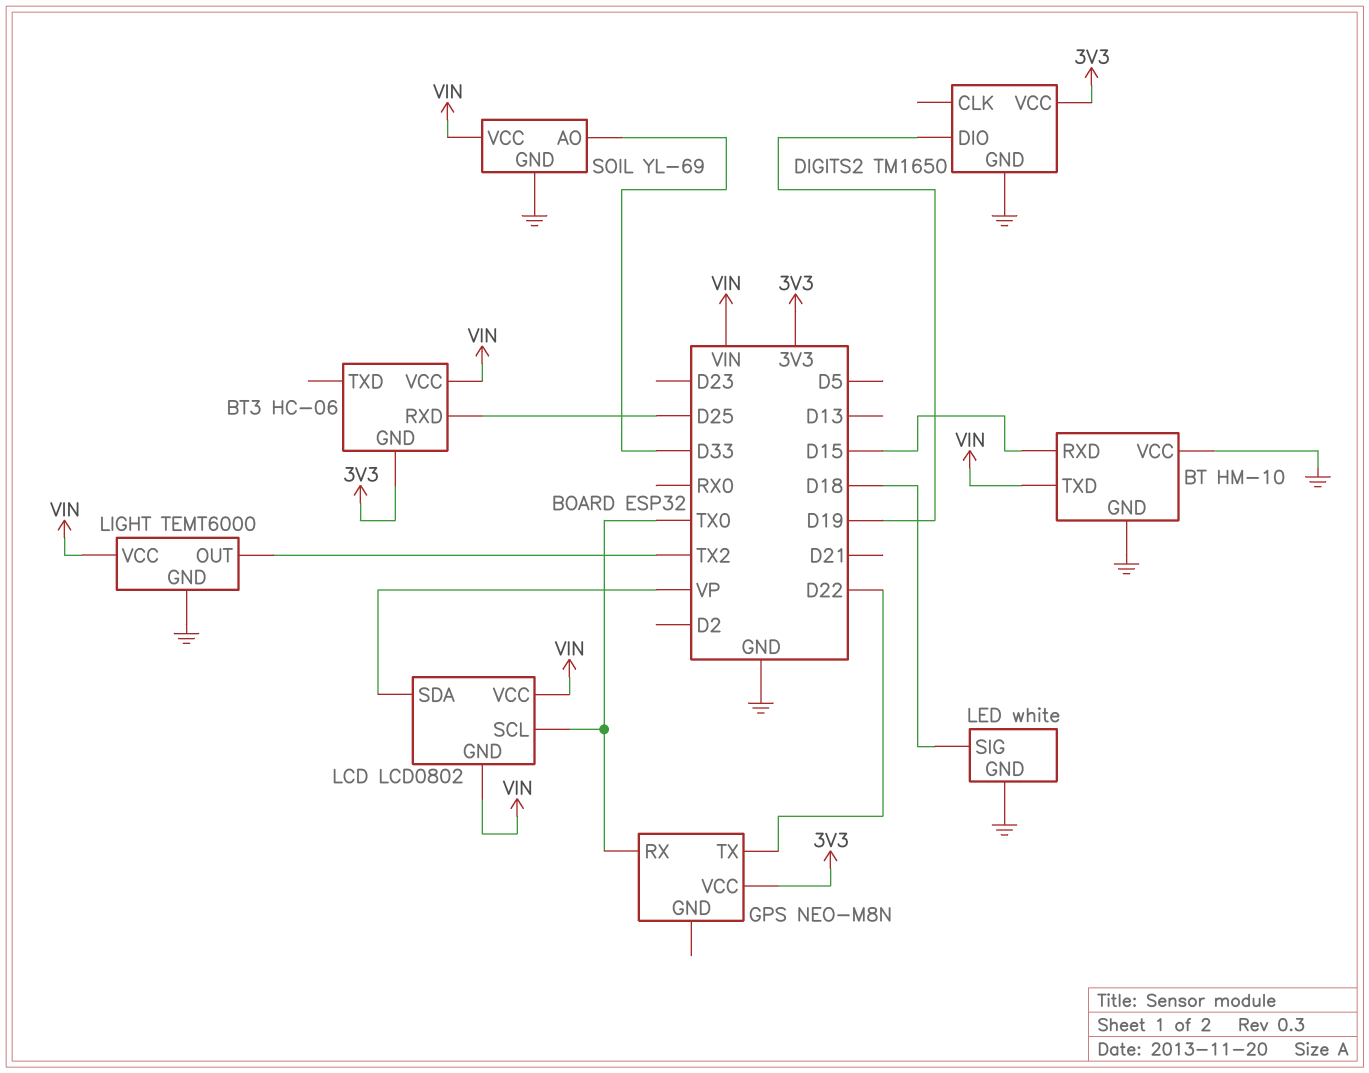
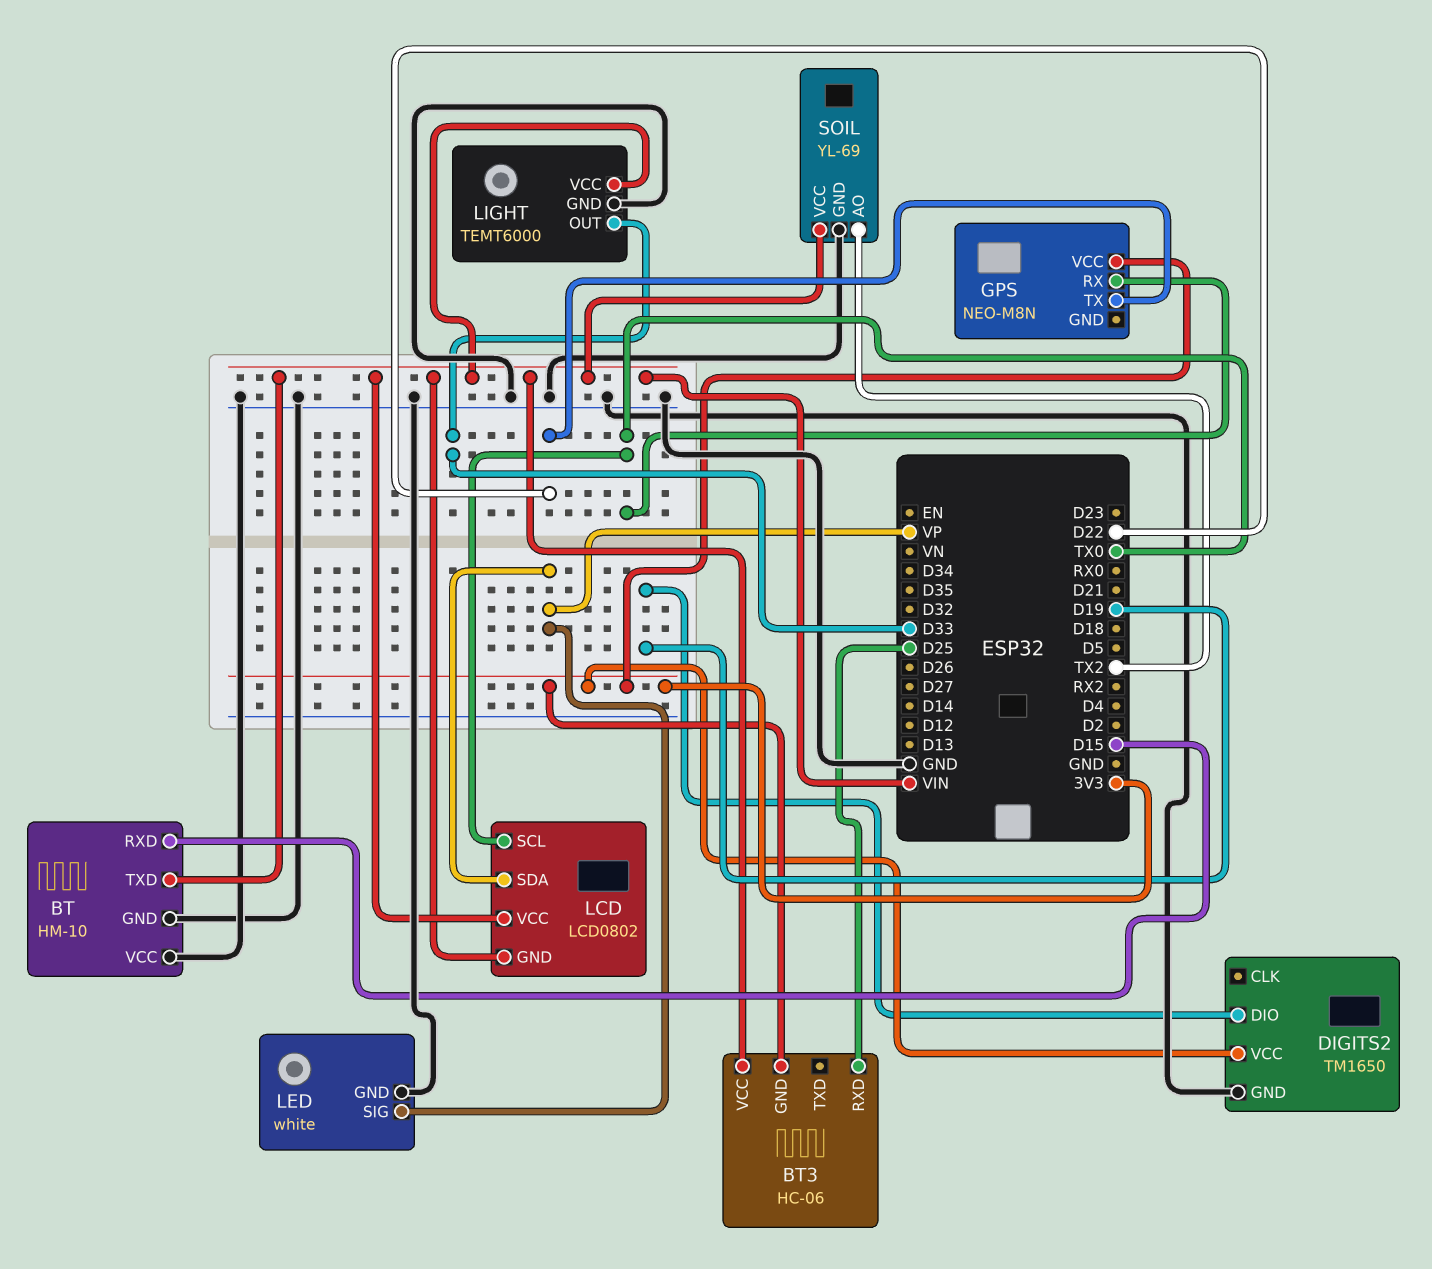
LED pin SIG: D18 -> VP
LIGHT pin OUT: TX2 -> D33
SOIL pin AO: D33 -> TX2

